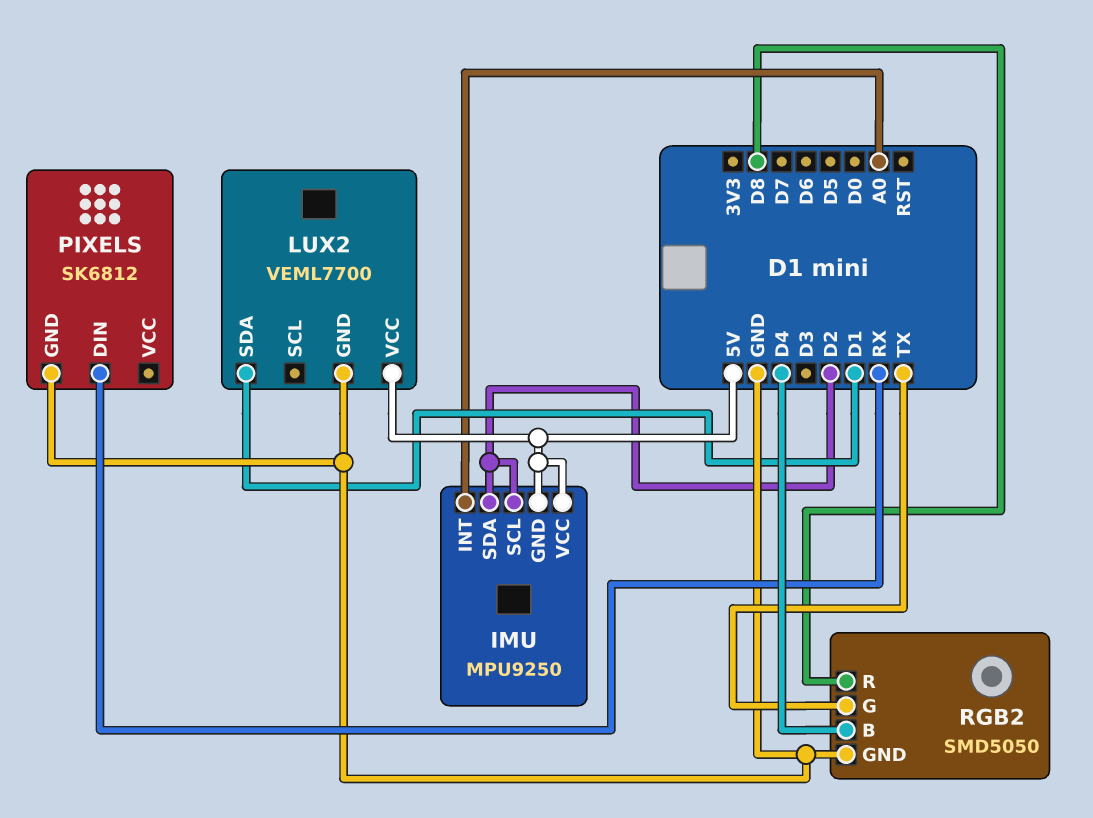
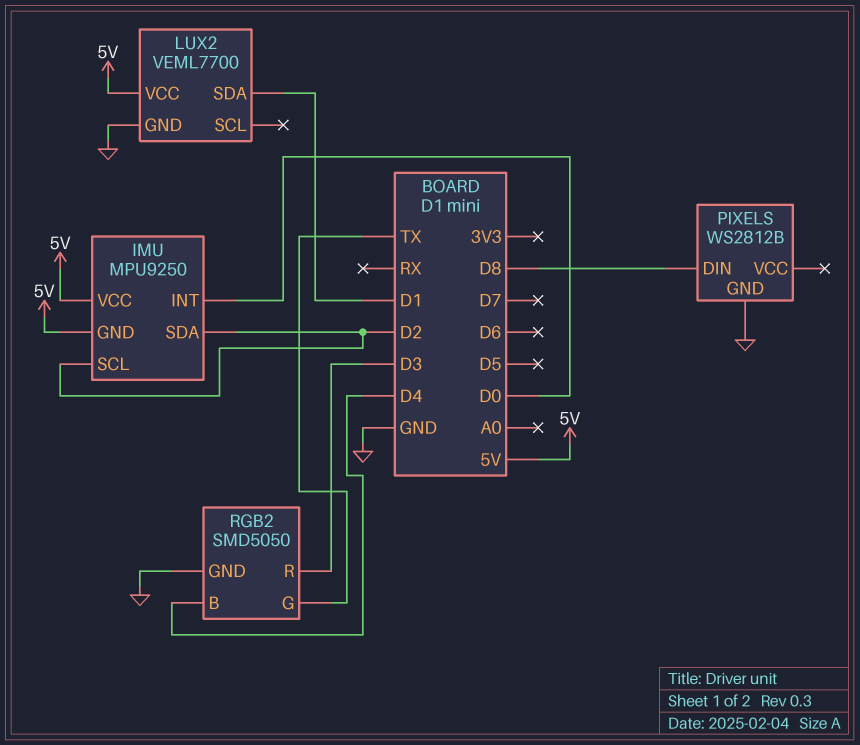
IMU pin INT: A0 -> D0
PIXELS: SK6812 -> WS2812B
PIXELS pin DIN: RX -> D8
RGB2 pin R: D8 -> D3

